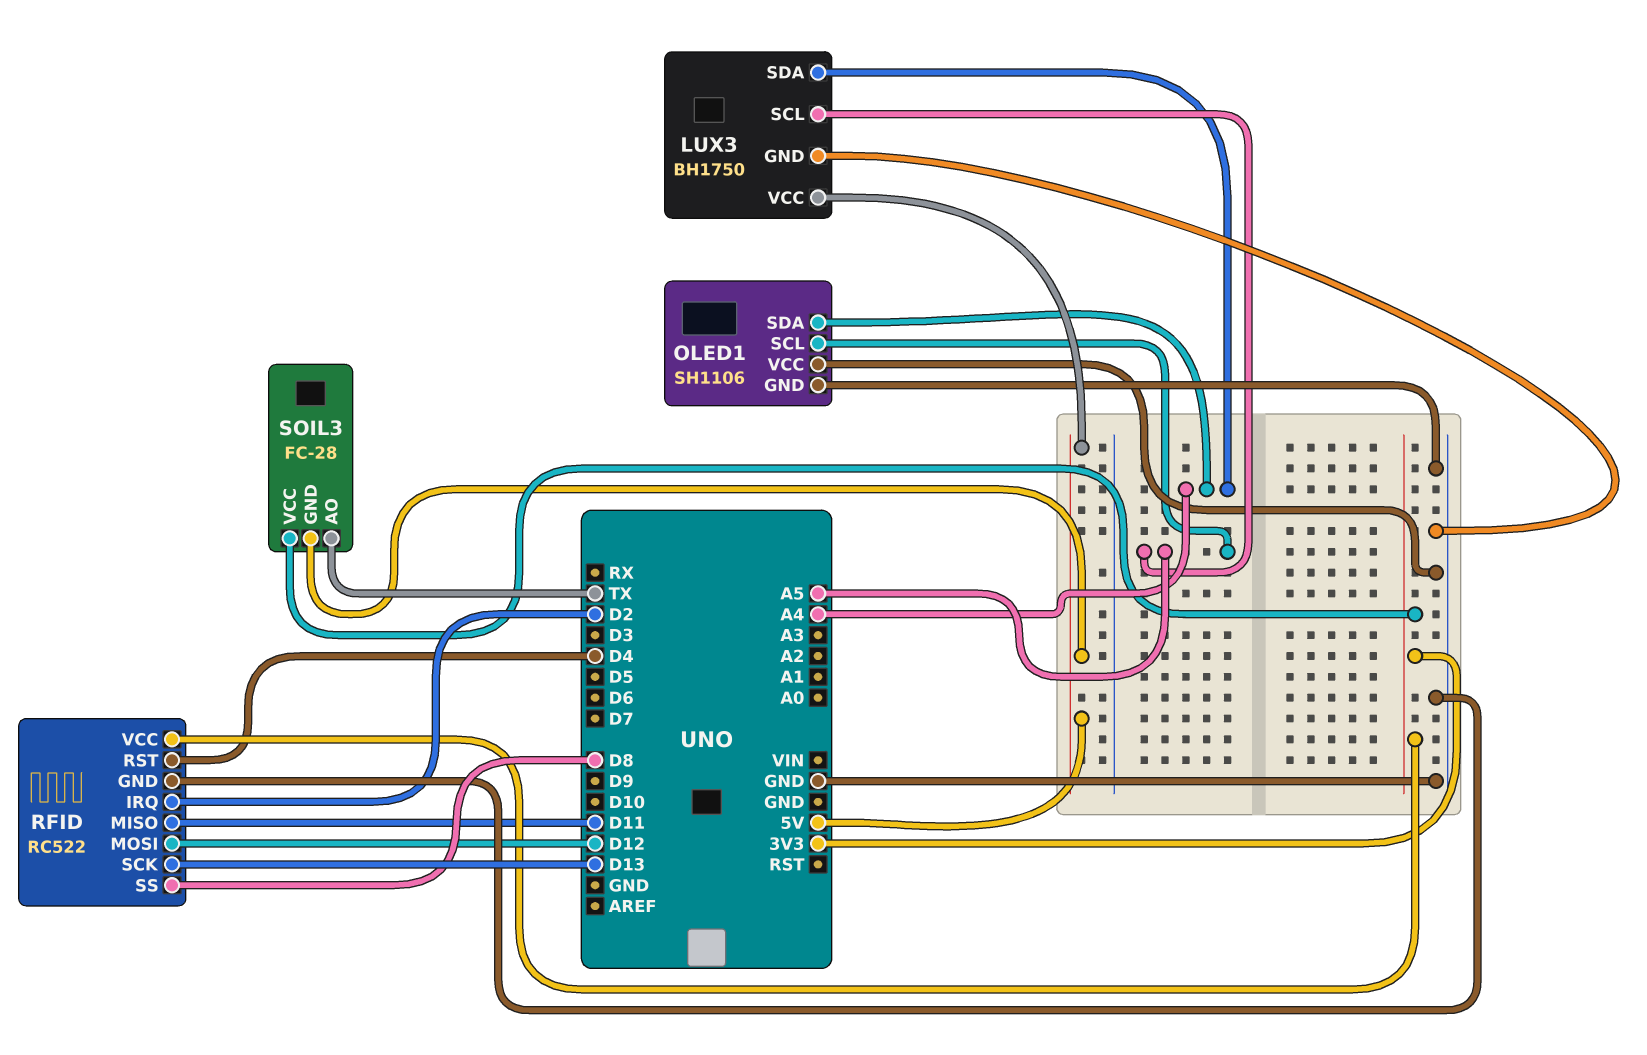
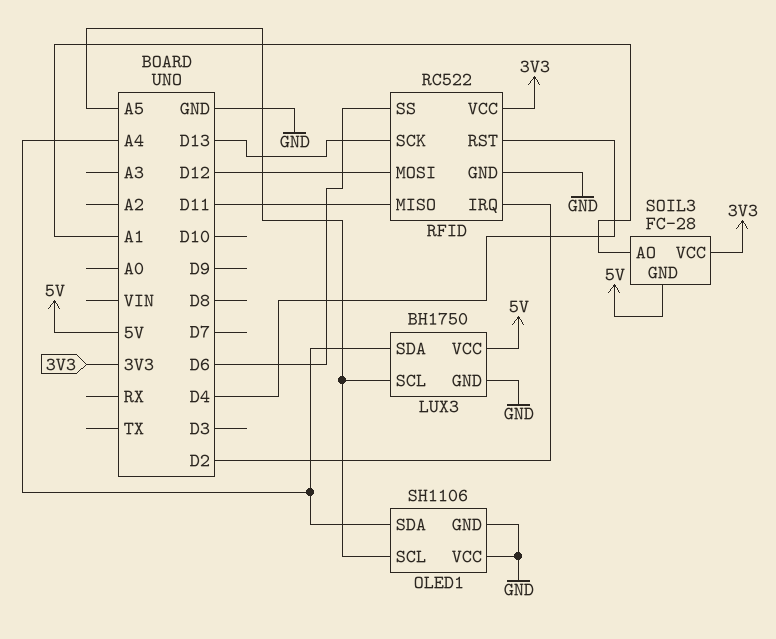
RFID pin SS: D8 -> D6
SOIL3 pin AO: TX -> A1

